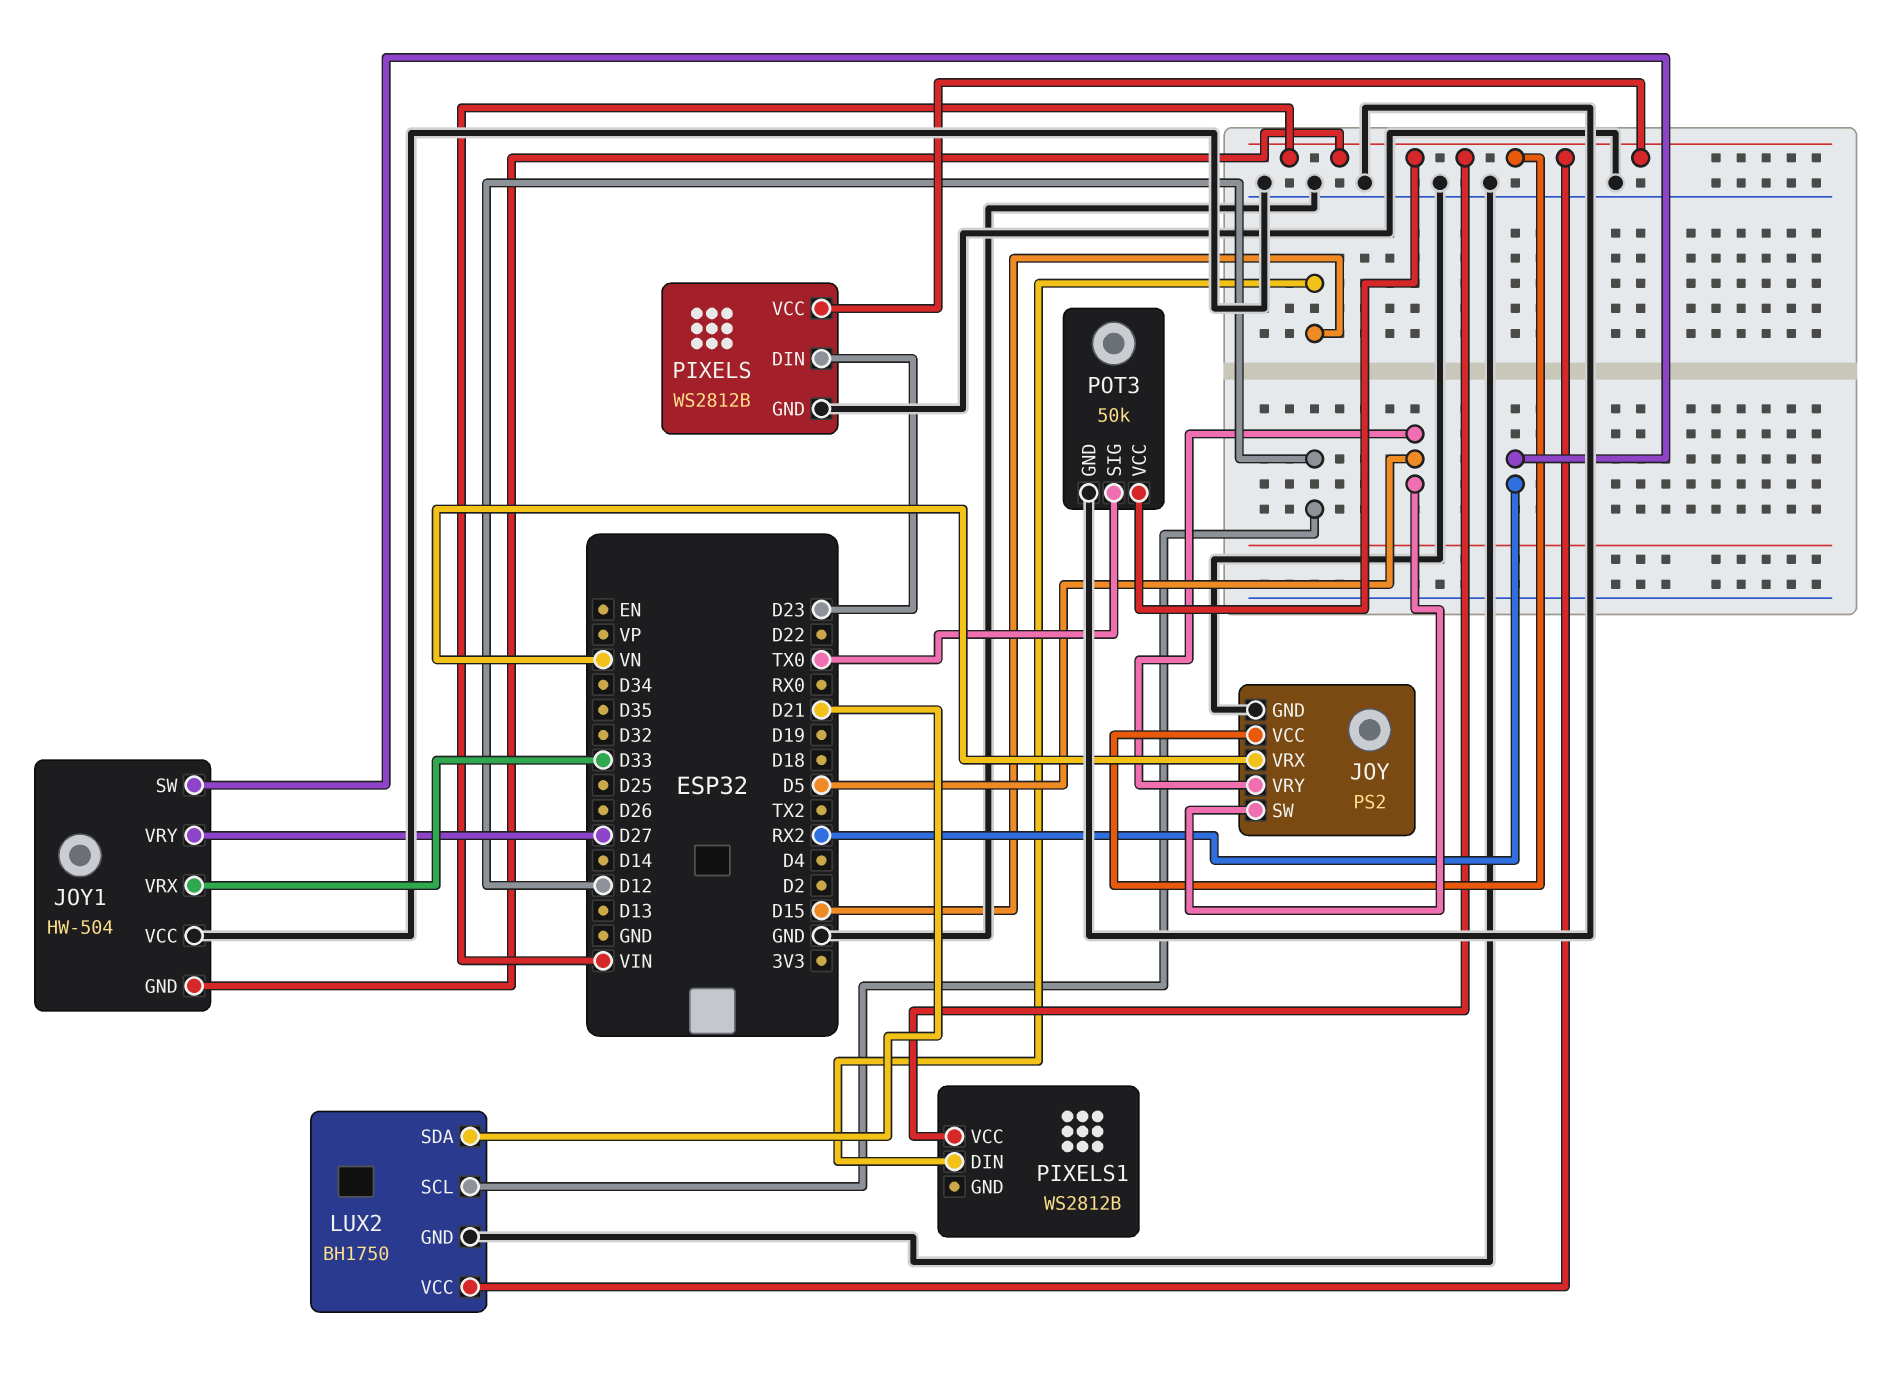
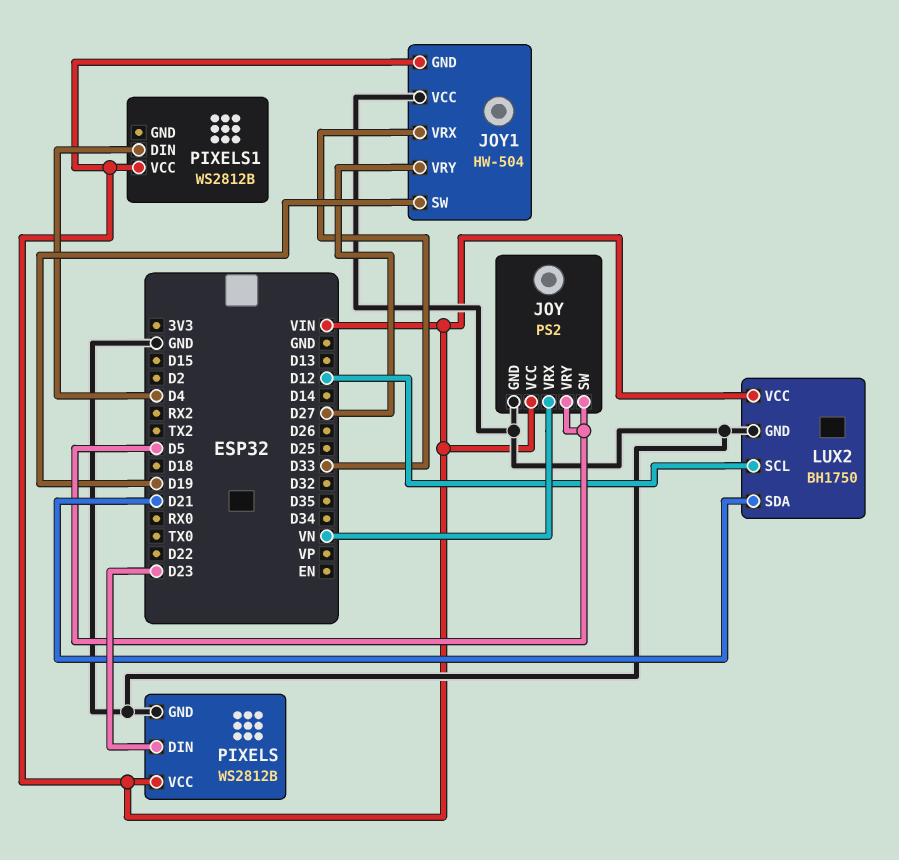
JOY1 pin SW: RX2 -> D19
PIXELS1 pin DIN: D15 -> D4
POT3: 50k -> none
POT3 pin GND: GND -> none
POT3 pin SIG: TX0 -> none
POT3 pin VCC: VIN -> none

